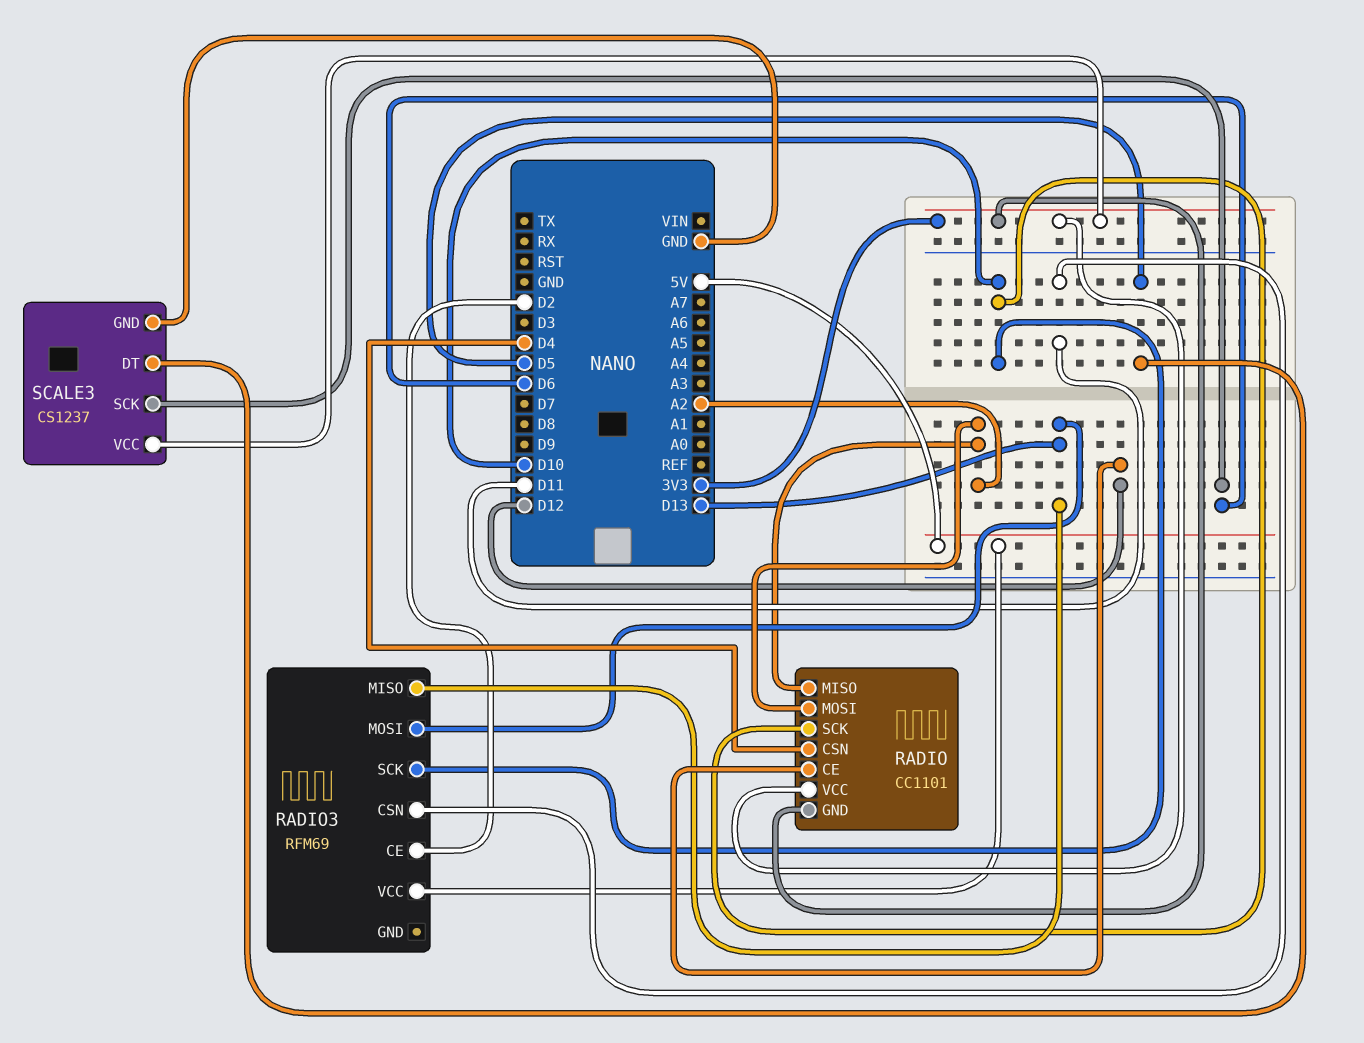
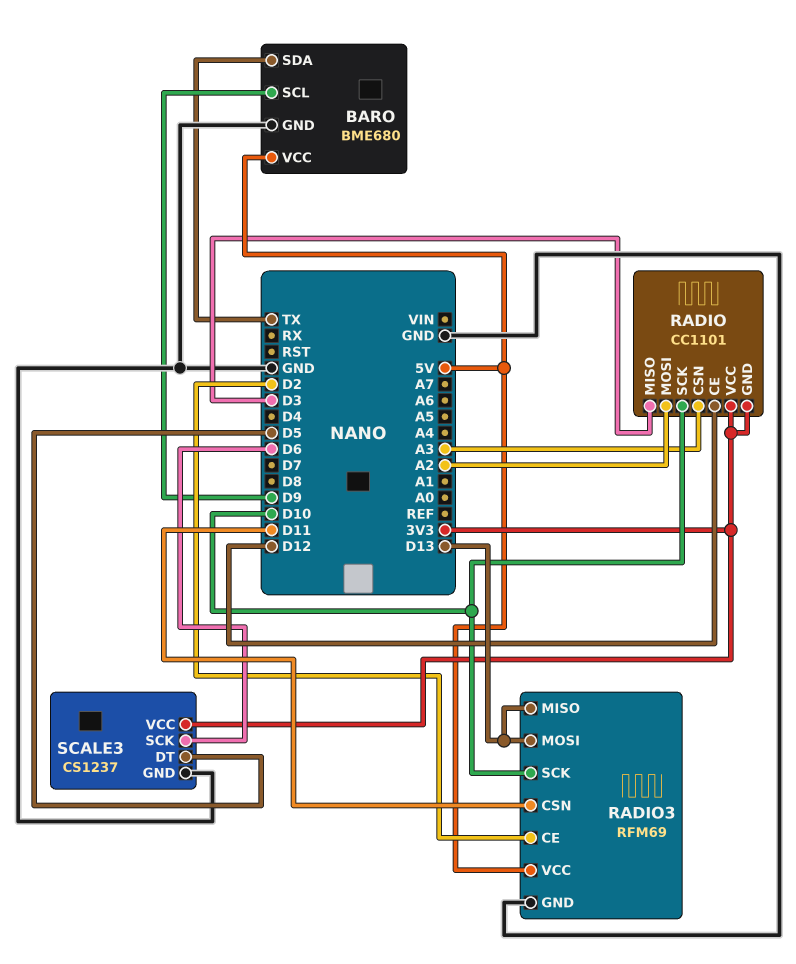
BARO: none -> BME680
BARO pin GND: none -> GND
BARO pin SCL: none -> D9
BARO pin SDA: none -> TX
BARO pin VCC: none -> 5V
RADIO pin CSN: D4 -> A3
RADIO pin MISO: A2 -> D3
RADIO3 pin GND: none -> GND

